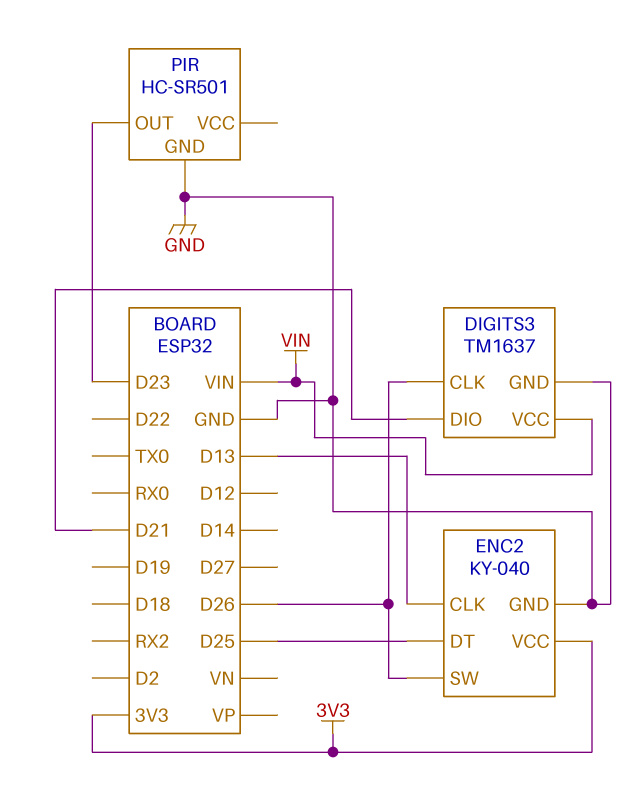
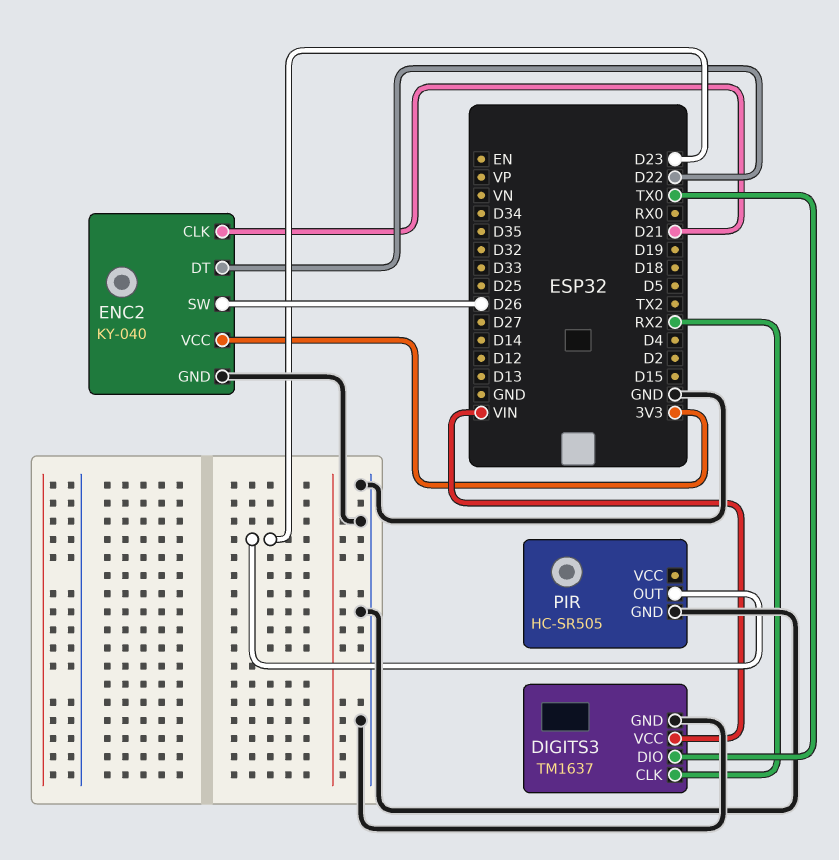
DIGITS3 pin CLK: D26 -> RX2
DIGITS3 pin DIO: D21 -> TX0
ENC2 pin CLK: D13 -> D21
ENC2 pin DT: D25 -> D22
PIR: HC-SR501 -> HC-SR505

